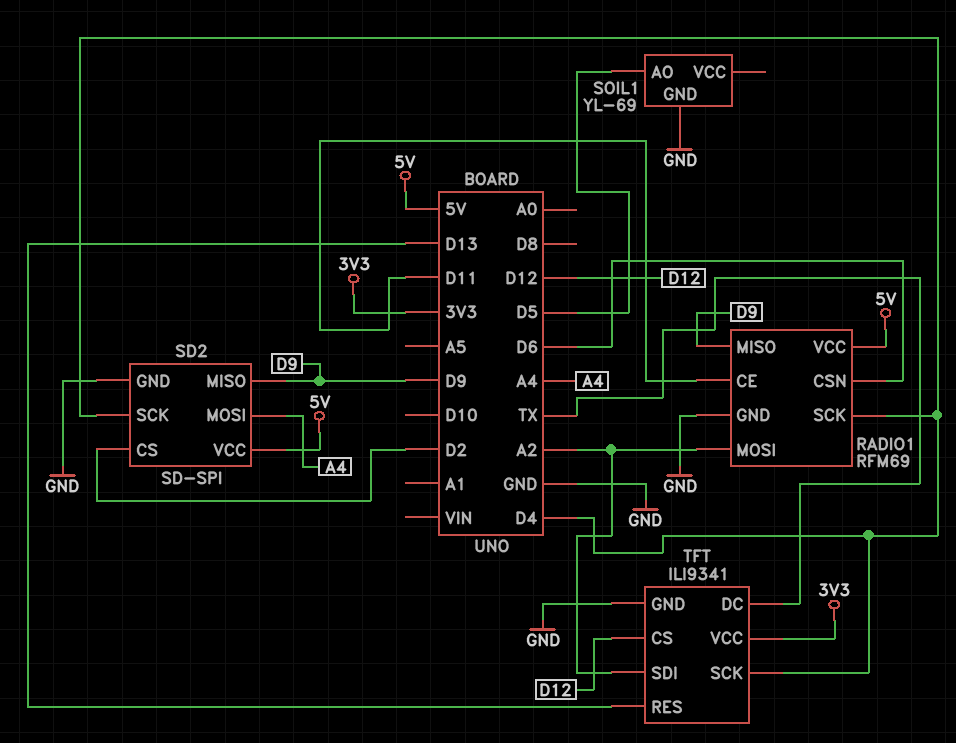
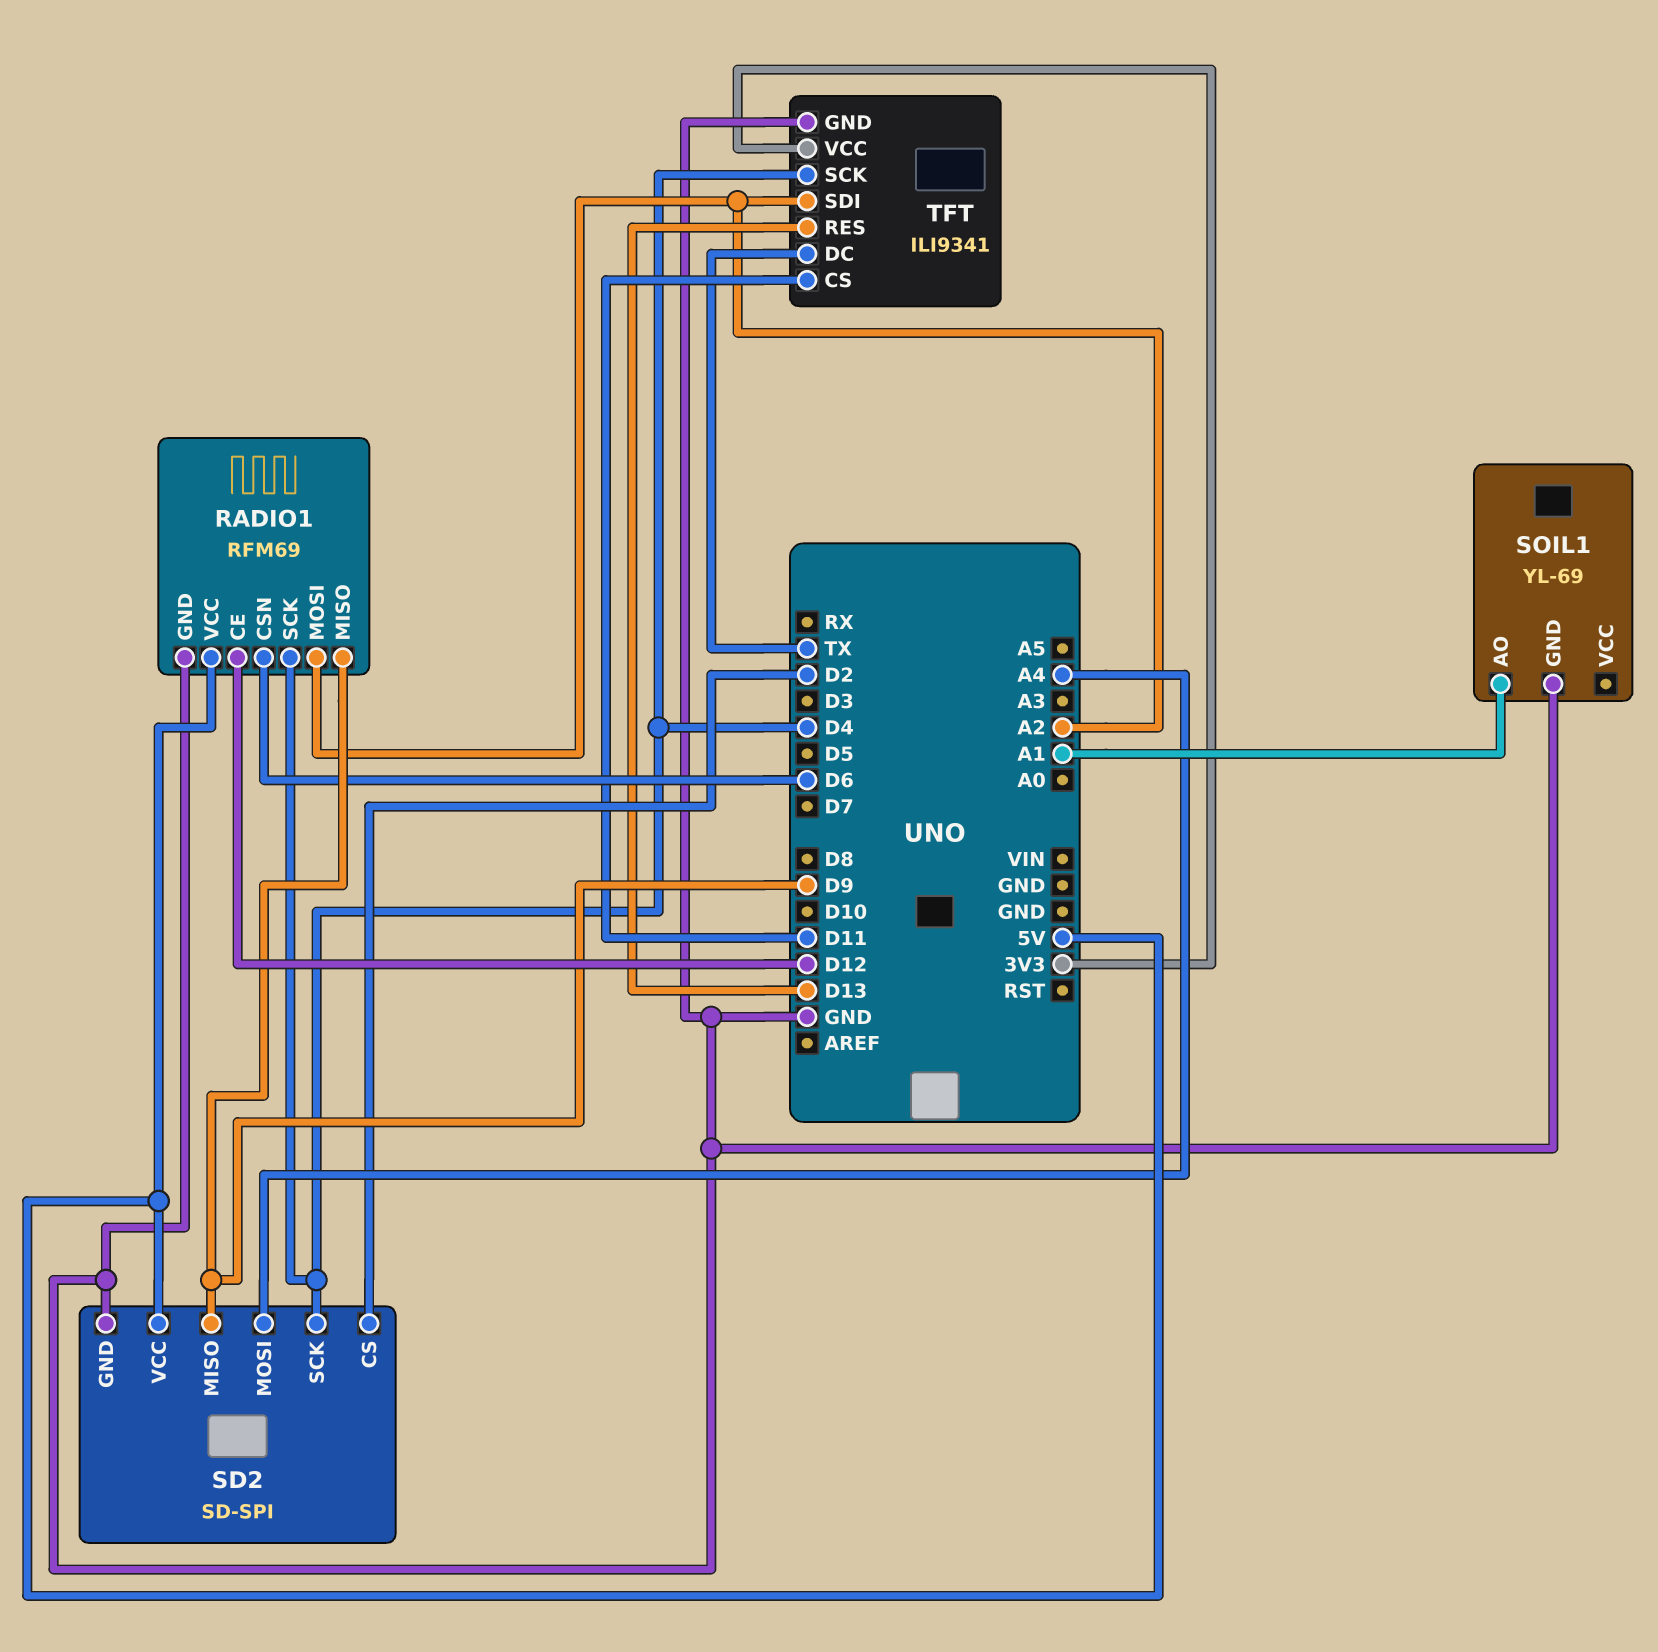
RADIO1 pin CE: D11 -> D12
SOIL1 pin AO: D5 -> A1
TFT pin CS: D12 -> D11

